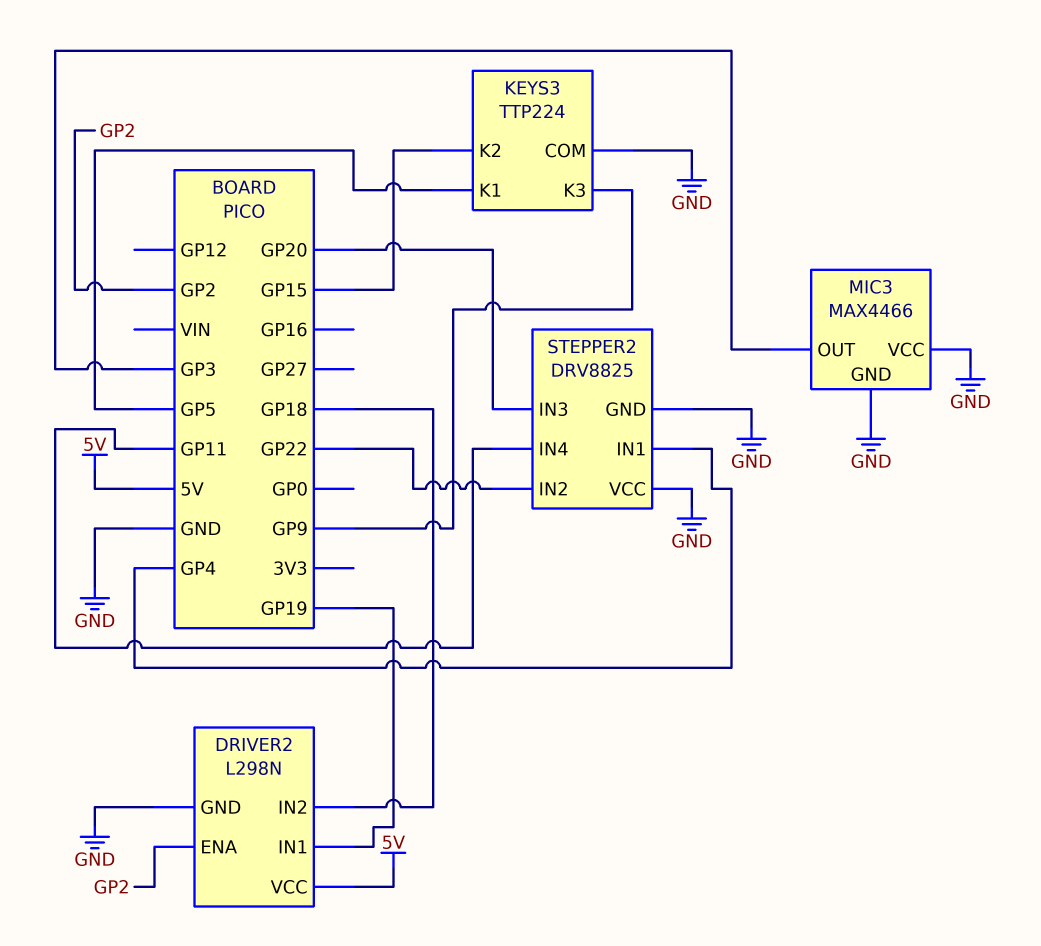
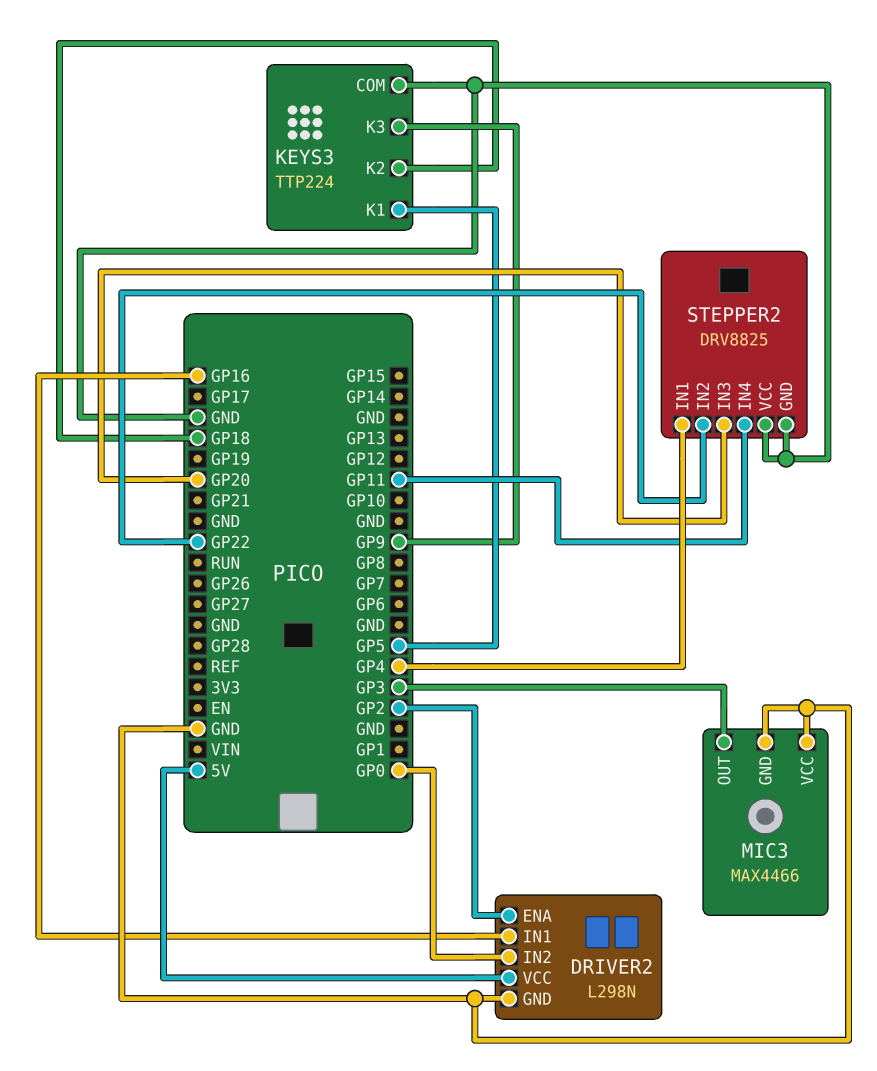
DRIVER2 pin IN1: GP19 -> GP16
DRIVER2 pin IN2: GP18 -> GP0
KEYS3 pin K2: GP15 -> GP18

